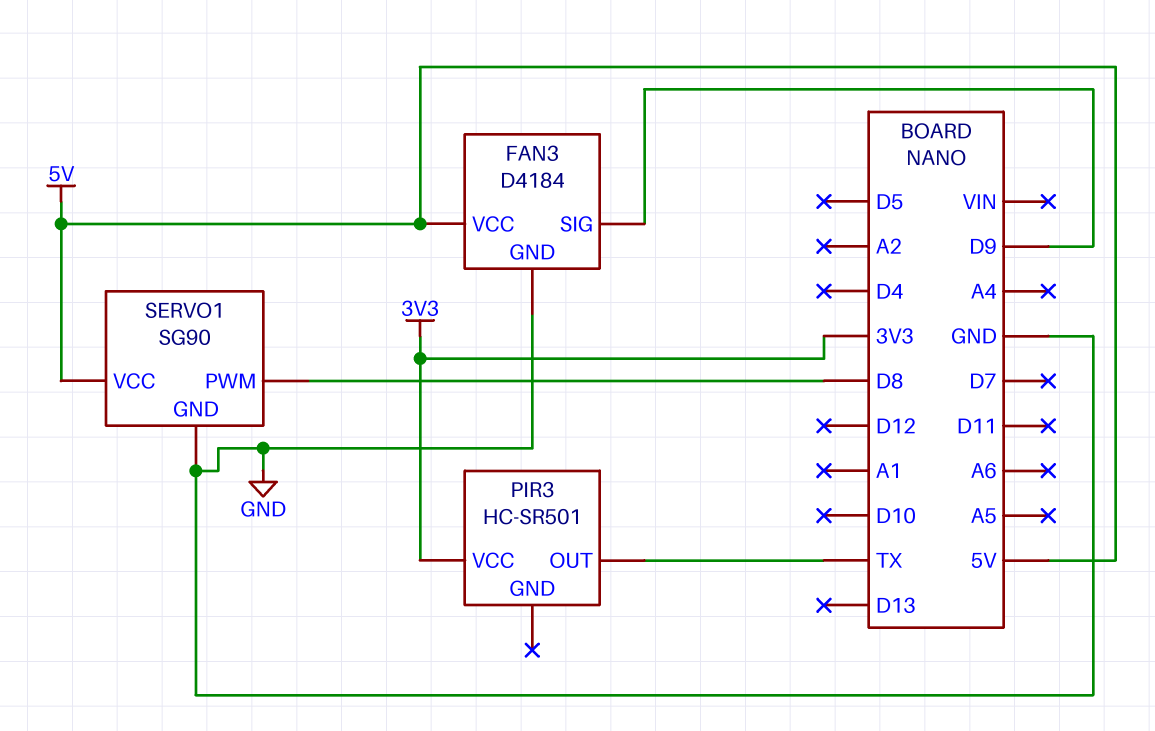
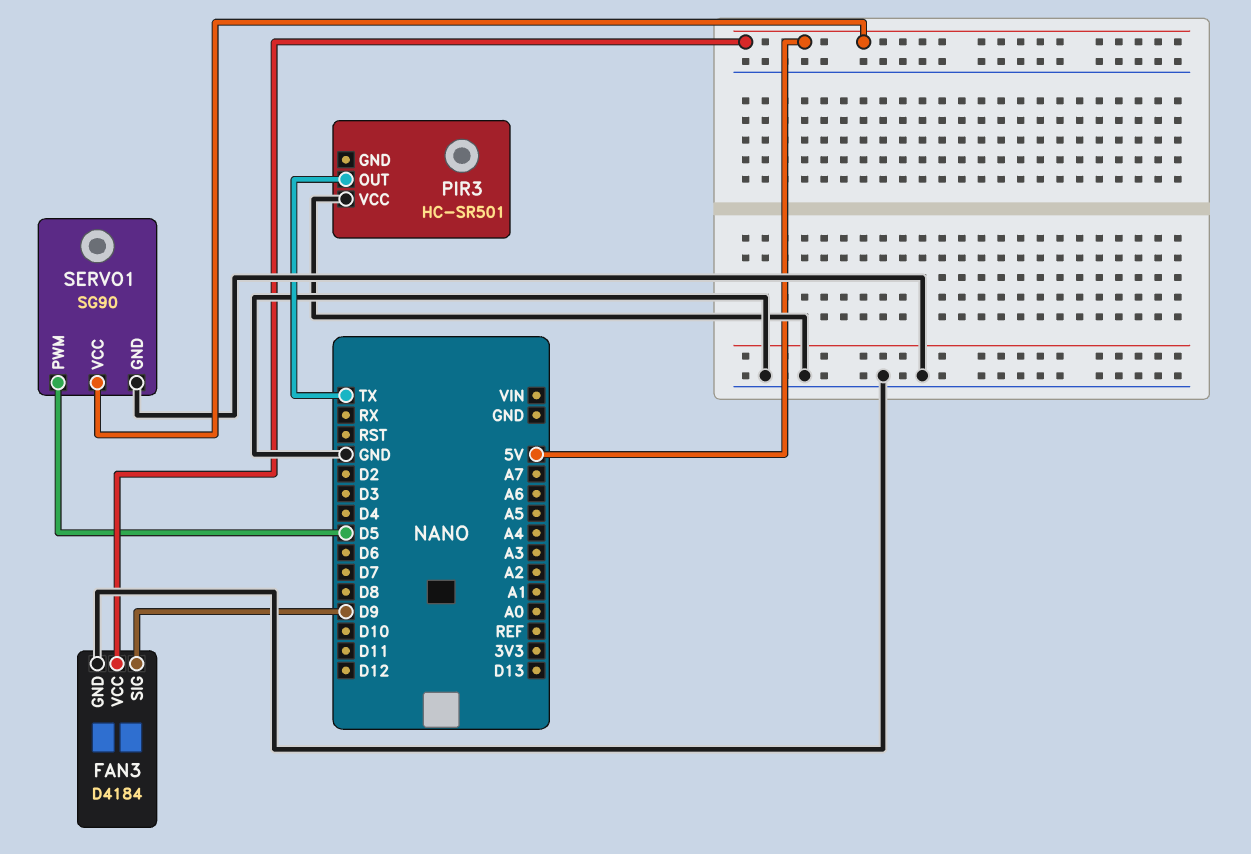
PIR3 pin VCC: 3V3 -> GND
SERVO1 pin PWM: D8 -> D5

